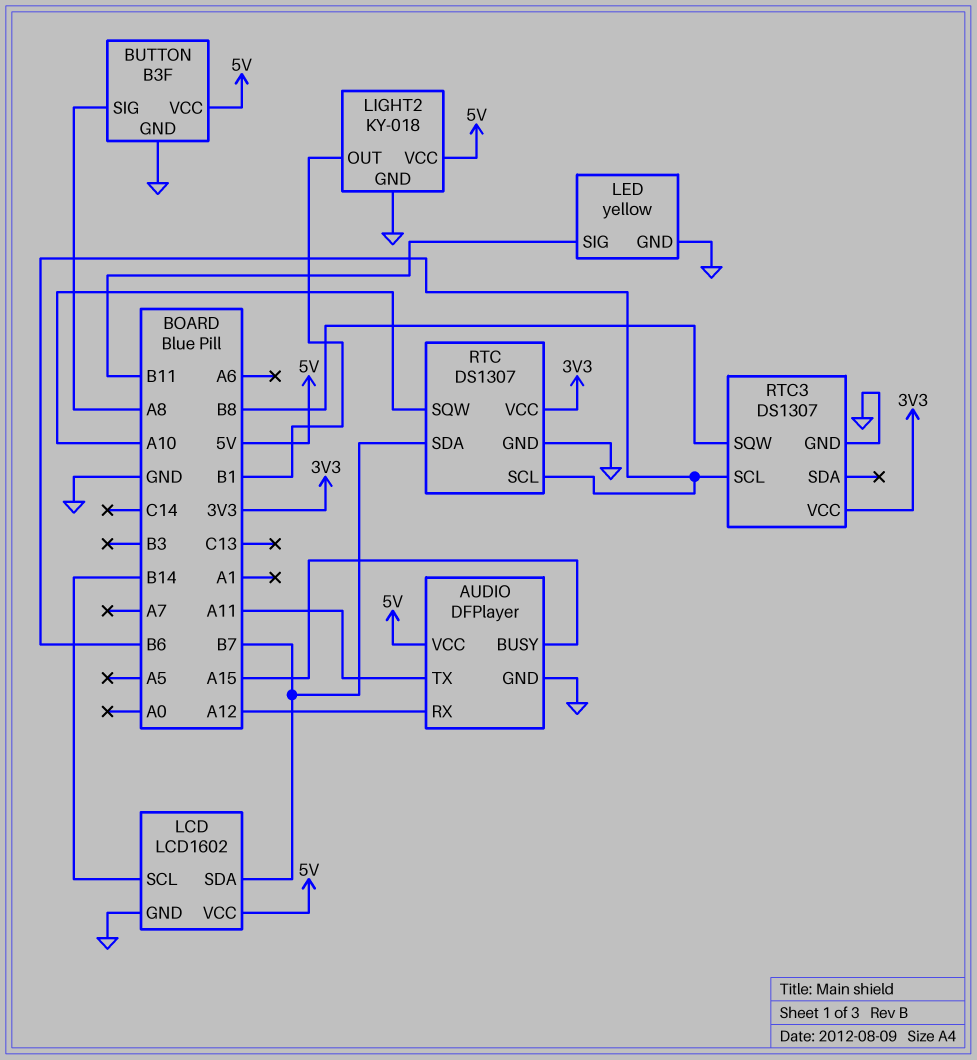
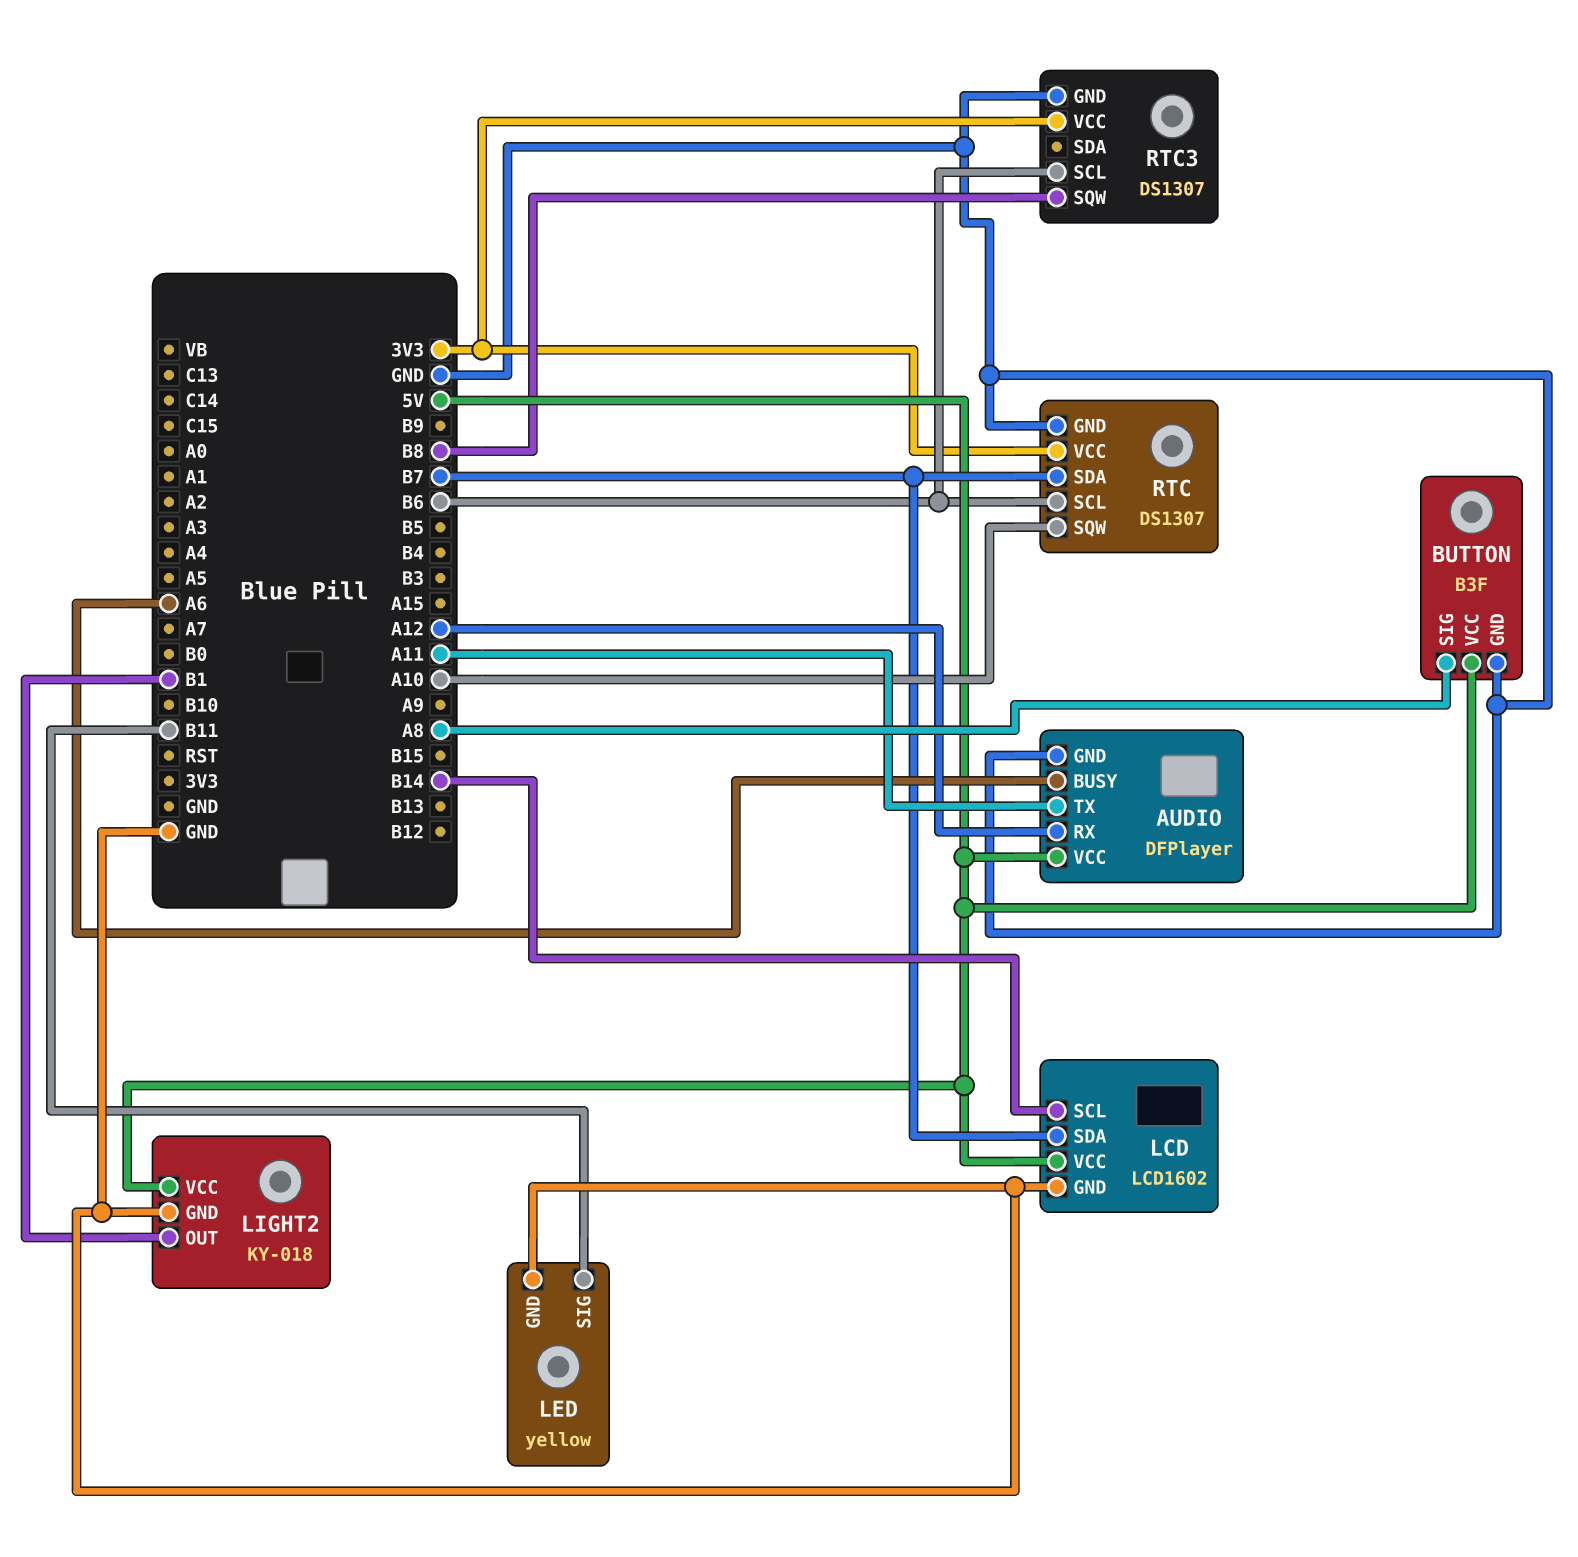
AUDIO pin BUSY: A15 -> A6

